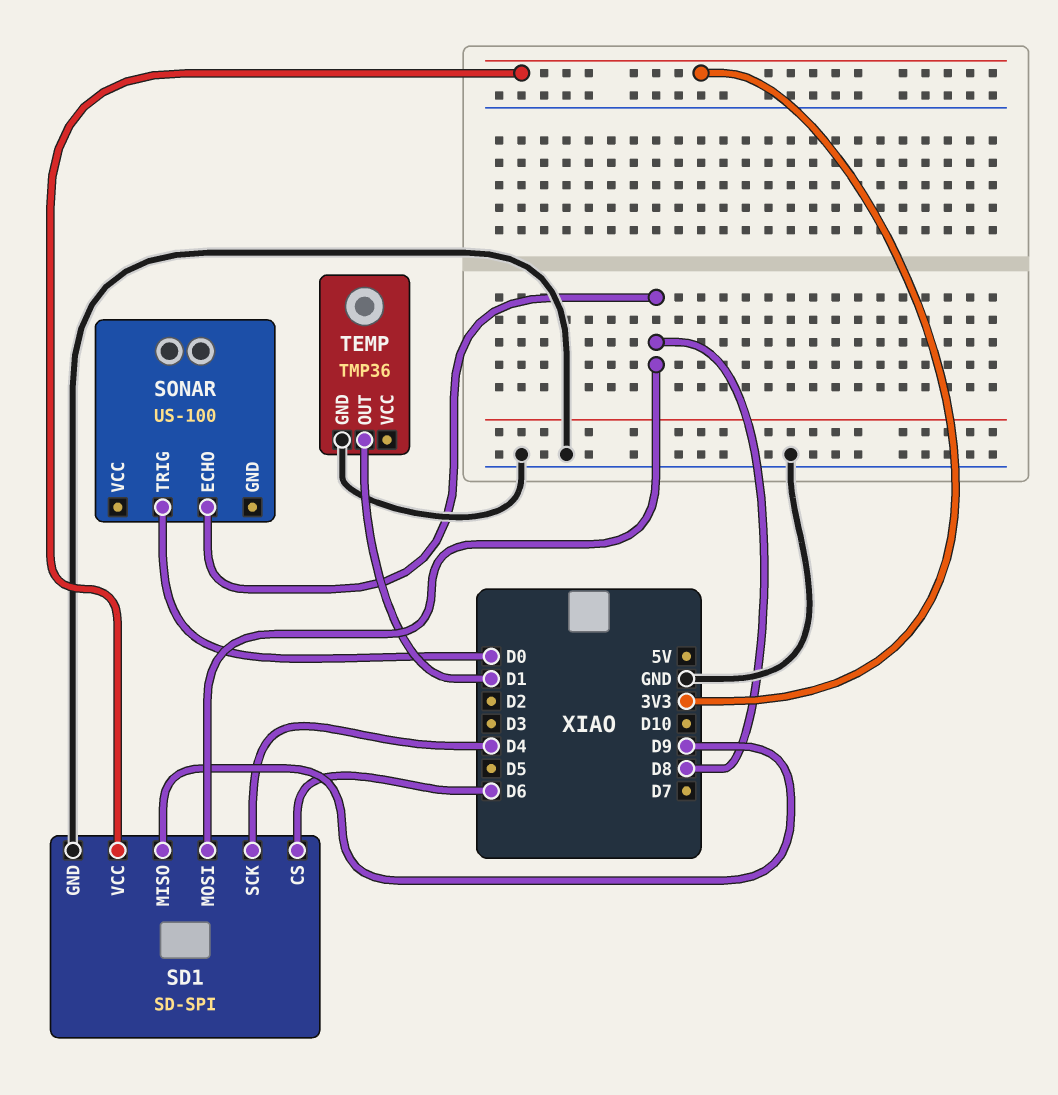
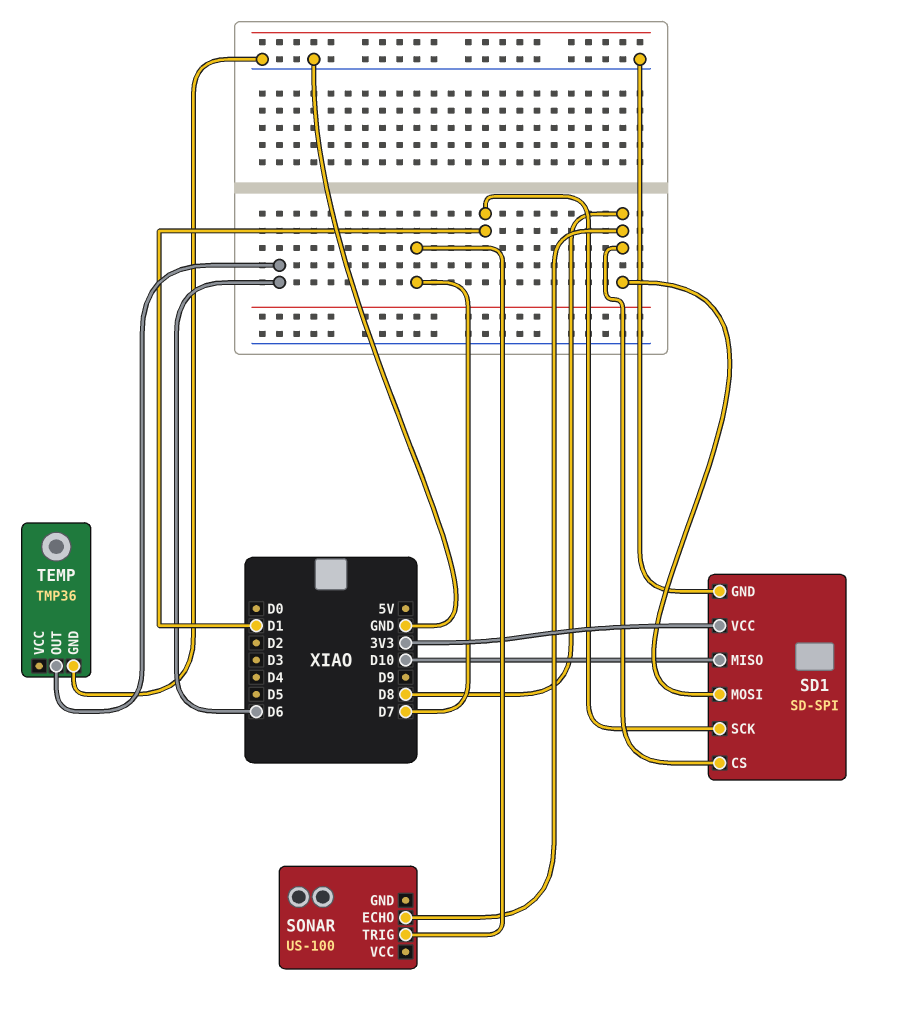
SD1 pin CS: D6 -> D8
SD1 pin MISO: D9 -> D10
SD1 pin SCK: D4 -> D1
SONAR pin TRIG: D0 -> D7
TEMP pin OUT: D1 -> D6

